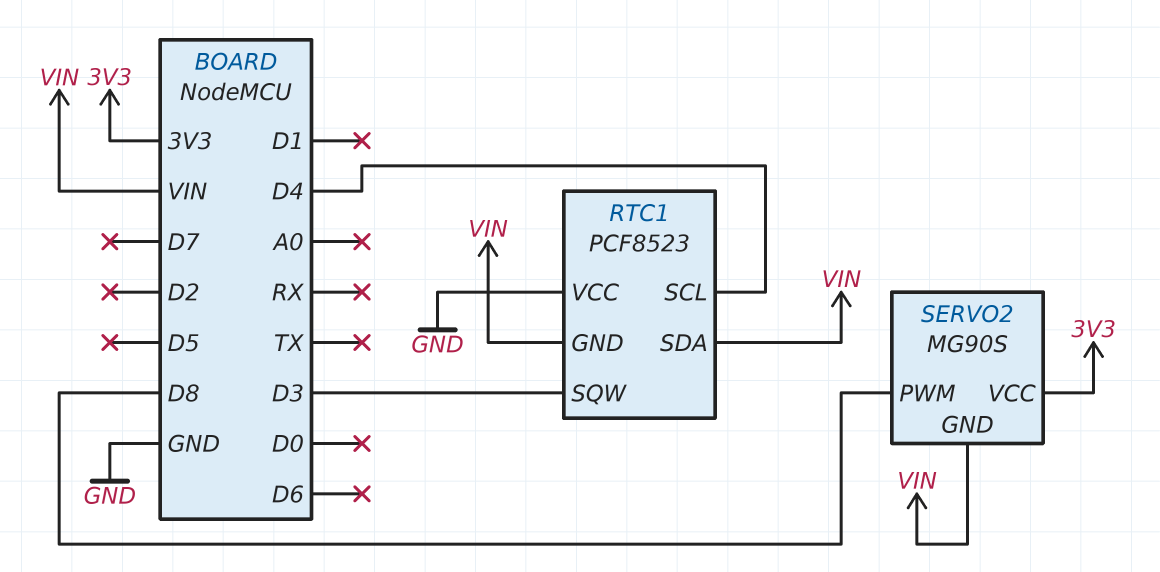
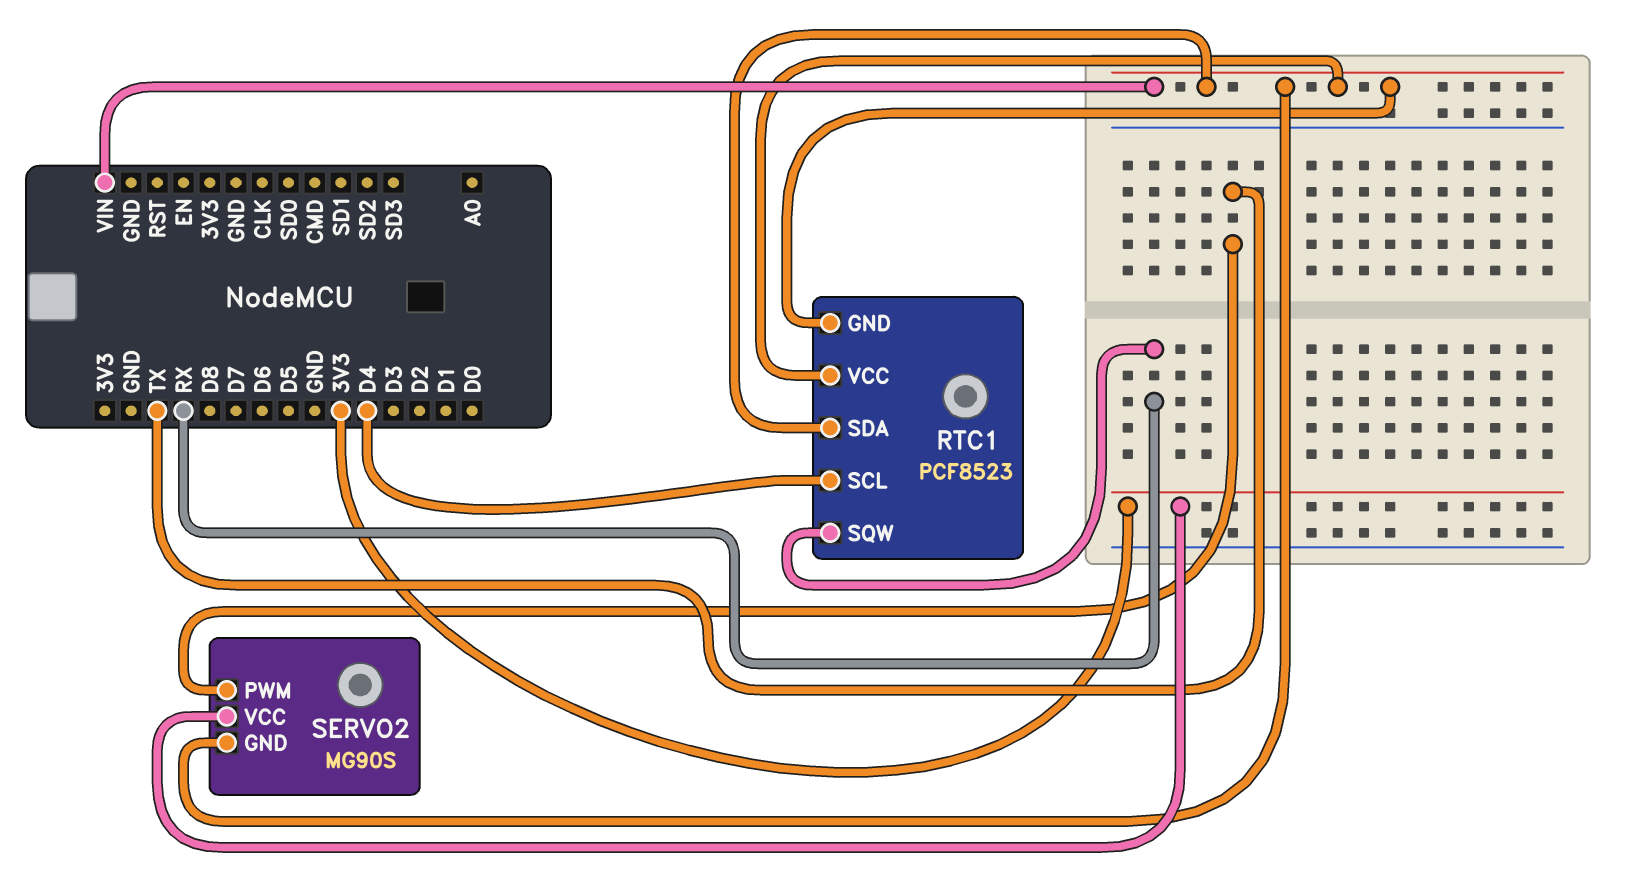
RTC1 pin SQW: D3 -> RX
RTC1 pin VCC: GND -> VIN
SERVO2 pin PWM: D8 -> TX

